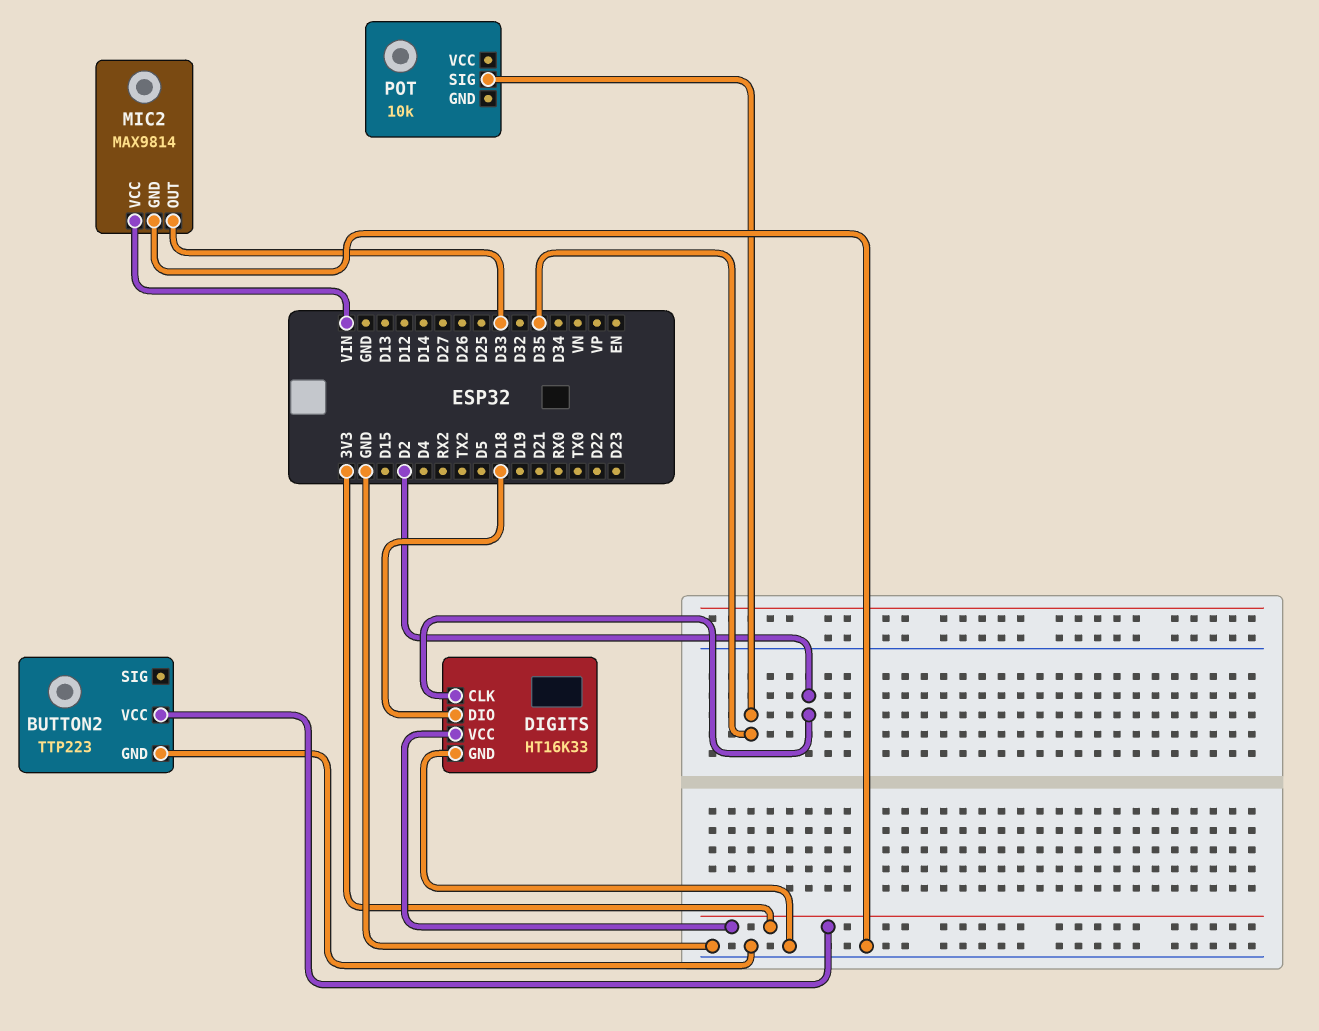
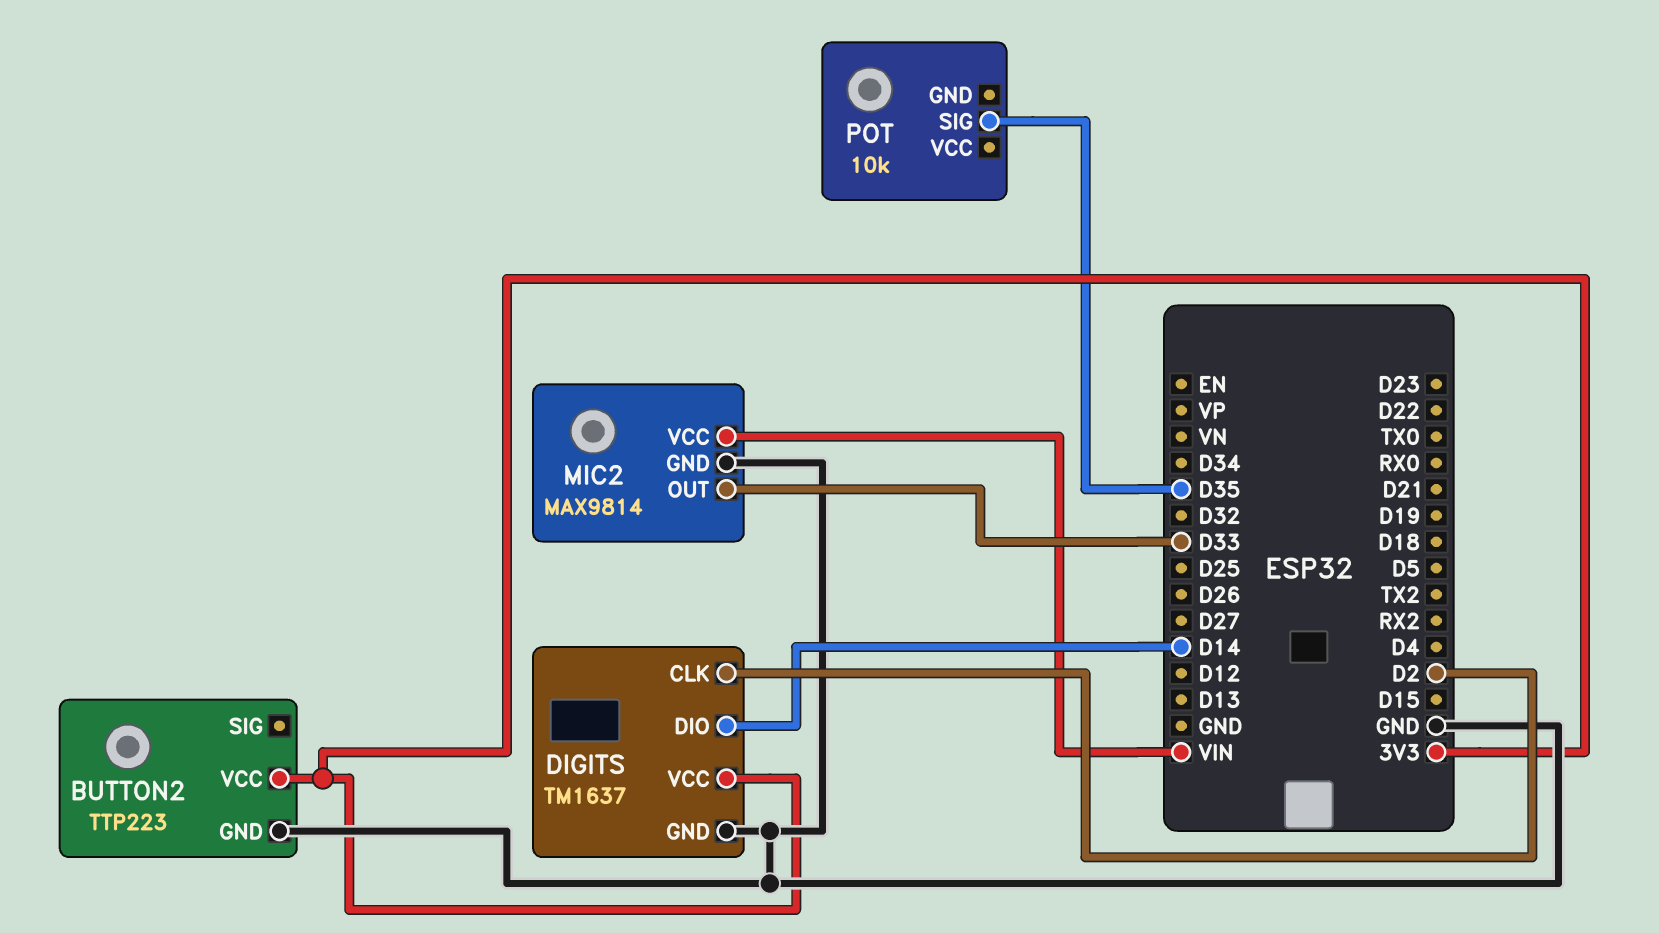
DIGITS: HT16K33 -> TM1637
DIGITS pin DIO: D18 -> D14

